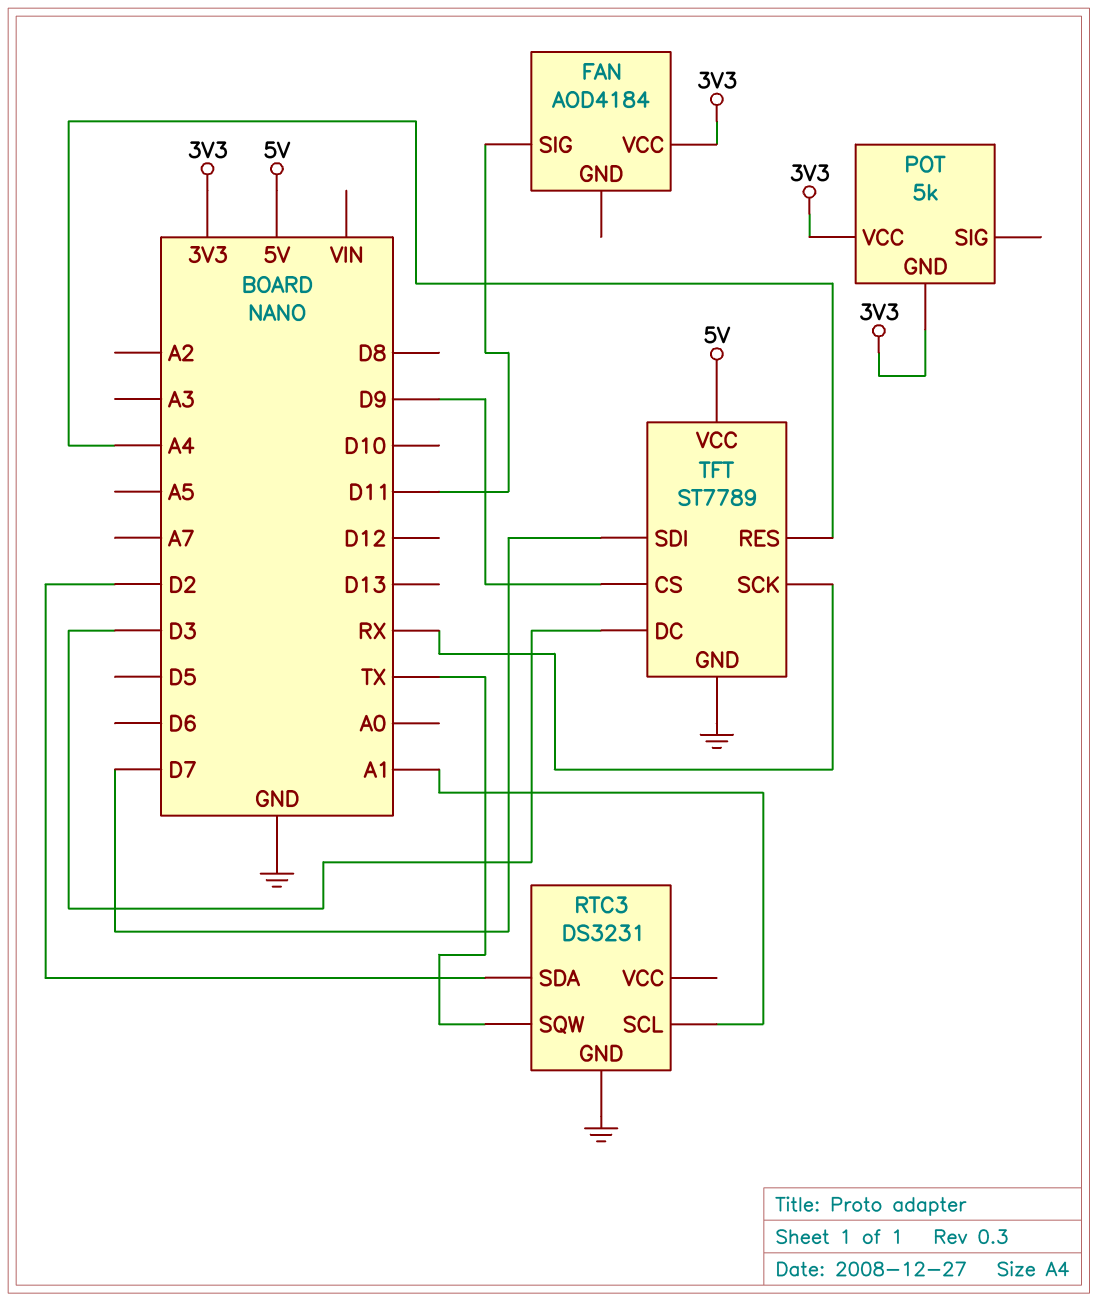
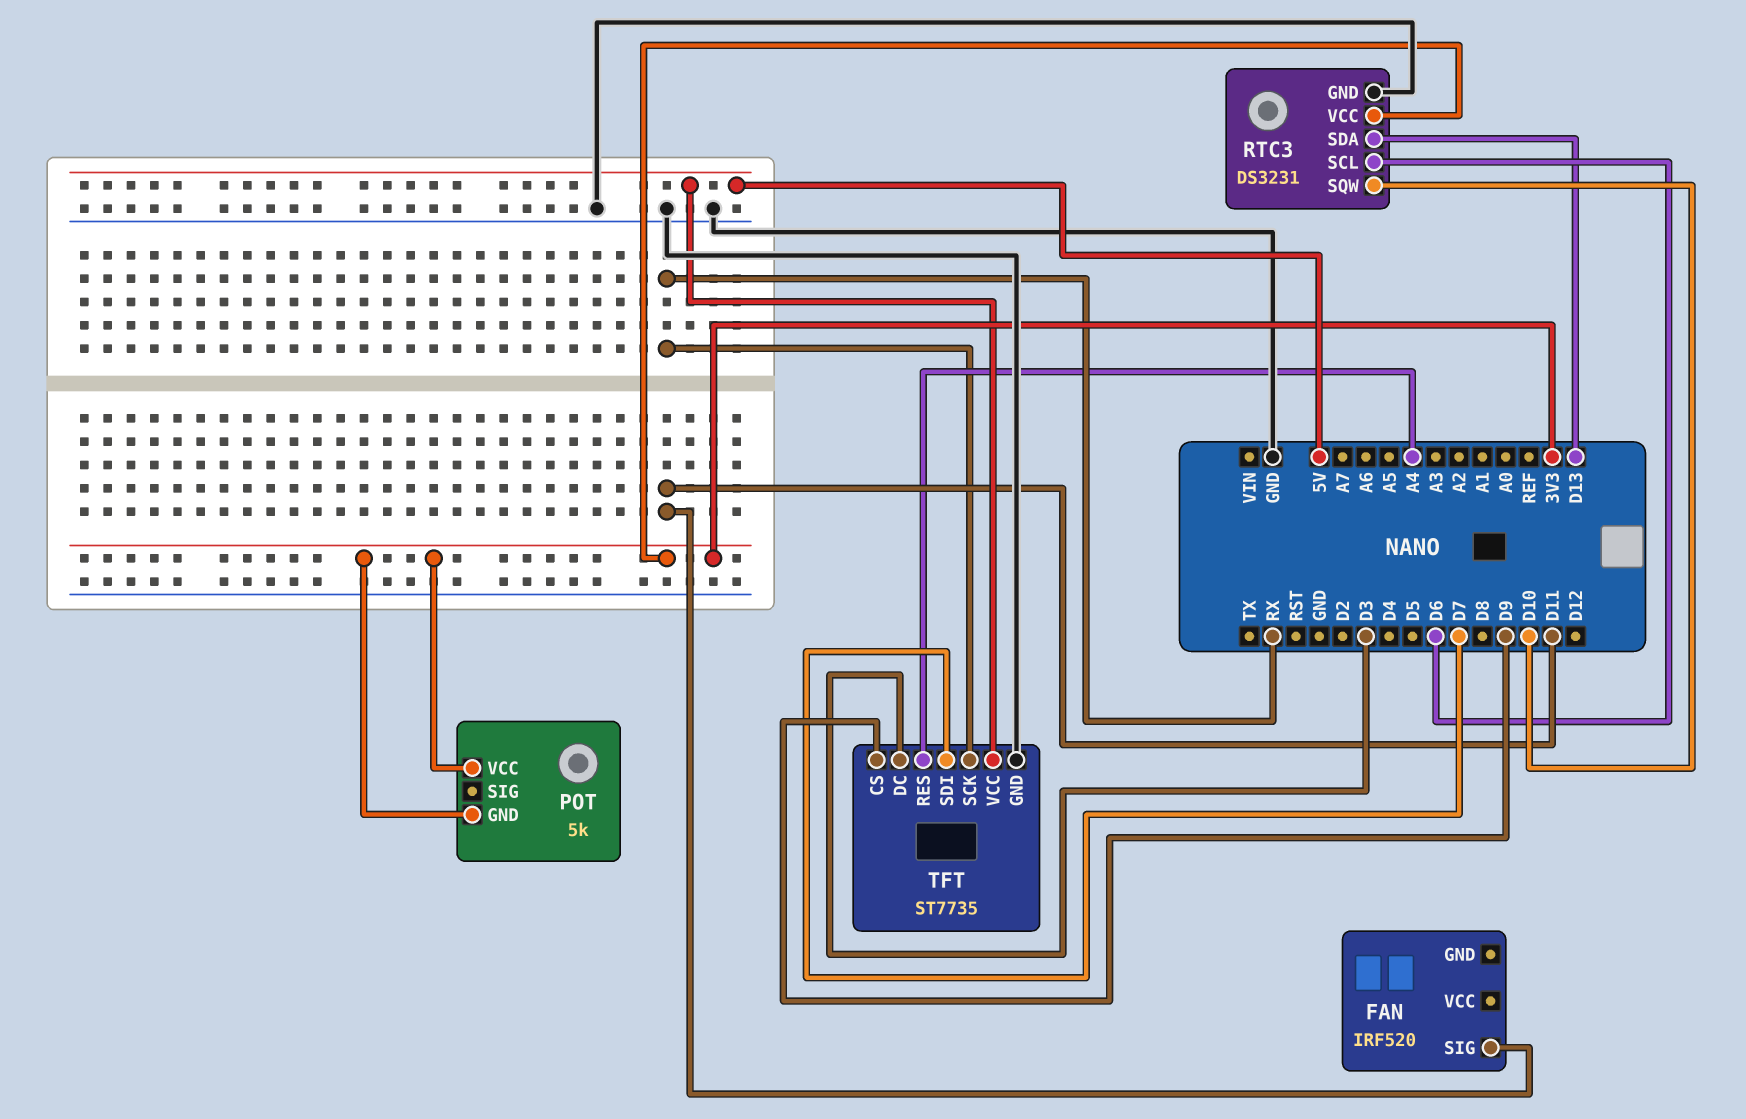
FAN: AOD4184 -> IRF520
FAN pin VCC: 3V3 -> none
RTC3 pin SCL: A1 -> D6
RTC3 pin SDA: D2 -> D13
RTC3 pin SQW: TX -> D10
RTC3 pin VCC: none -> 3V3
TFT: ST7789 -> ST7735

